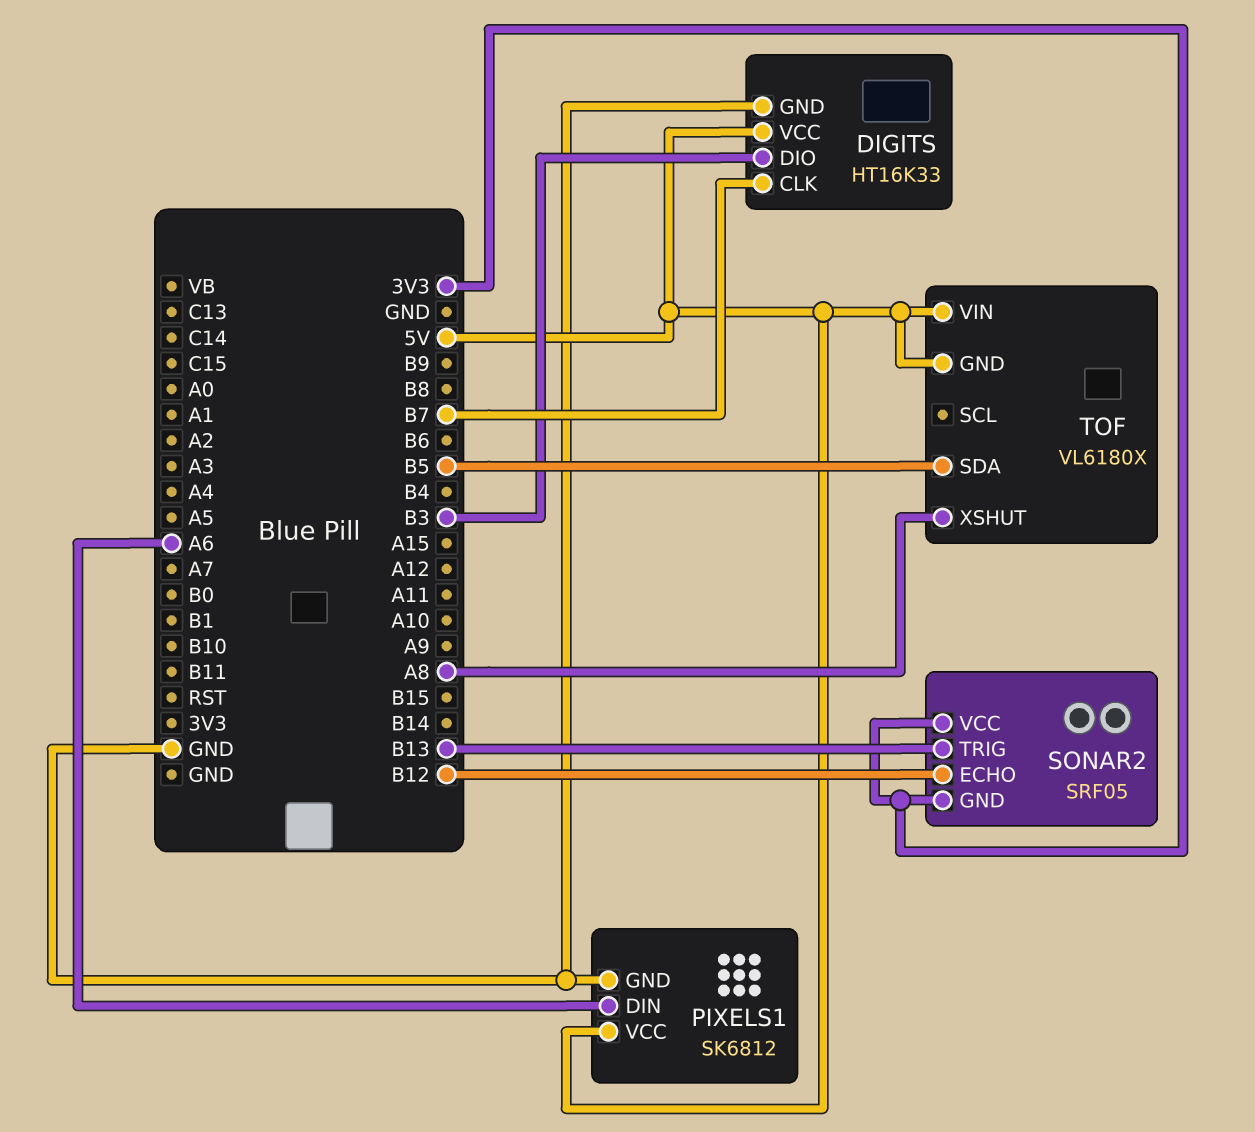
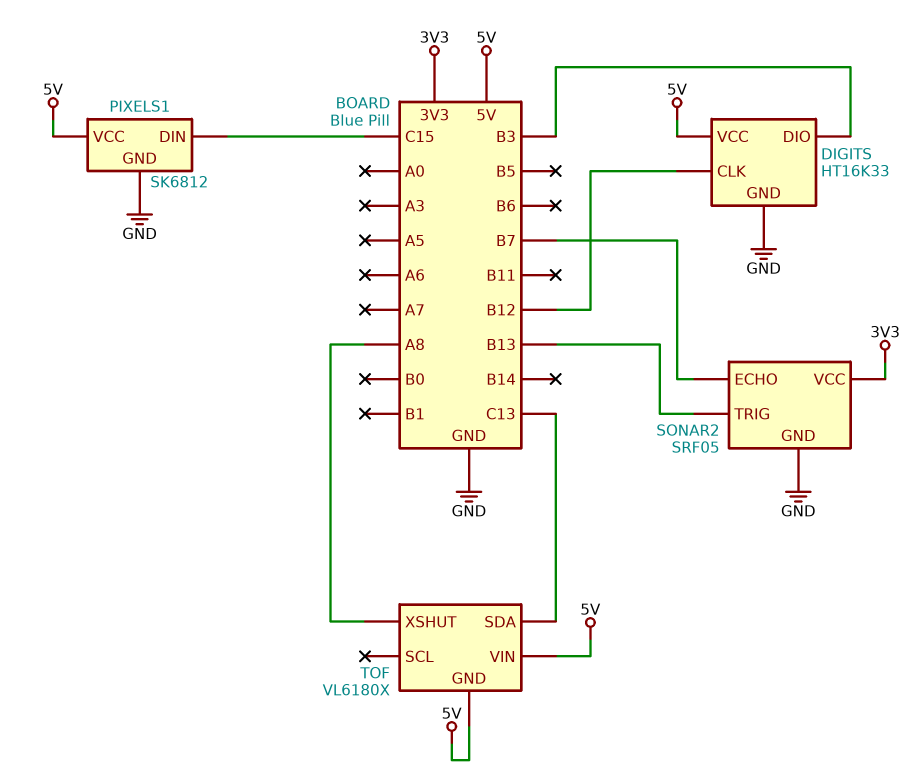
DIGITS pin CLK: B7 -> B12
PIXELS1 pin DIN: A6 -> C15
SONAR2 pin ECHO: B12 -> B7
SONAR2 pin GND: 3V3 -> GND
TOF pin SDA: B5 -> C13

